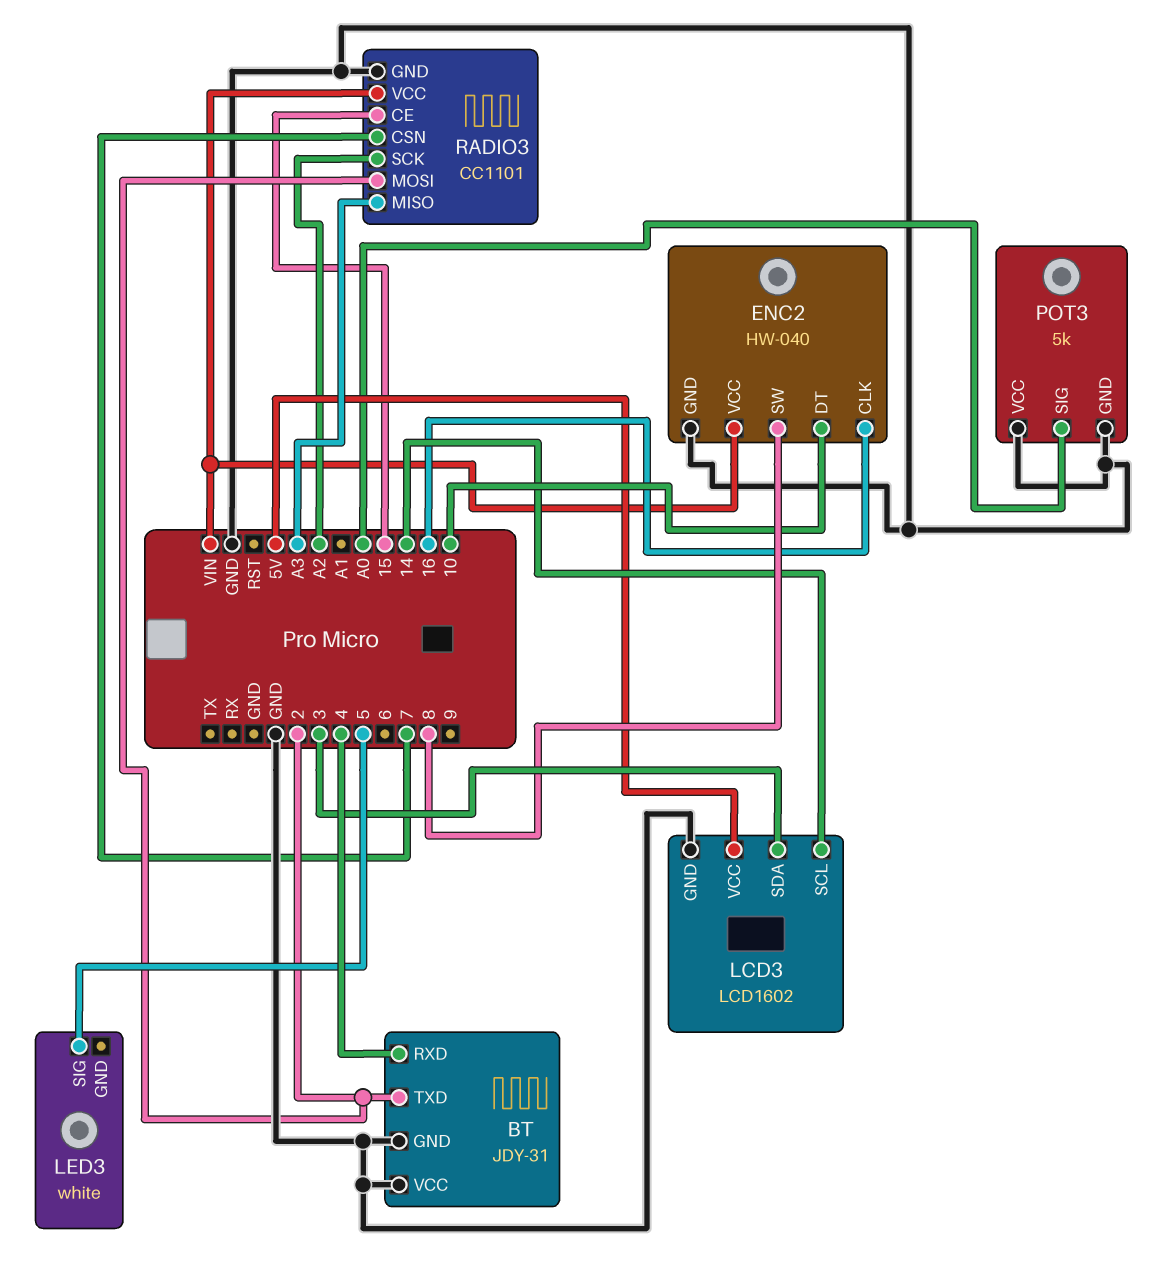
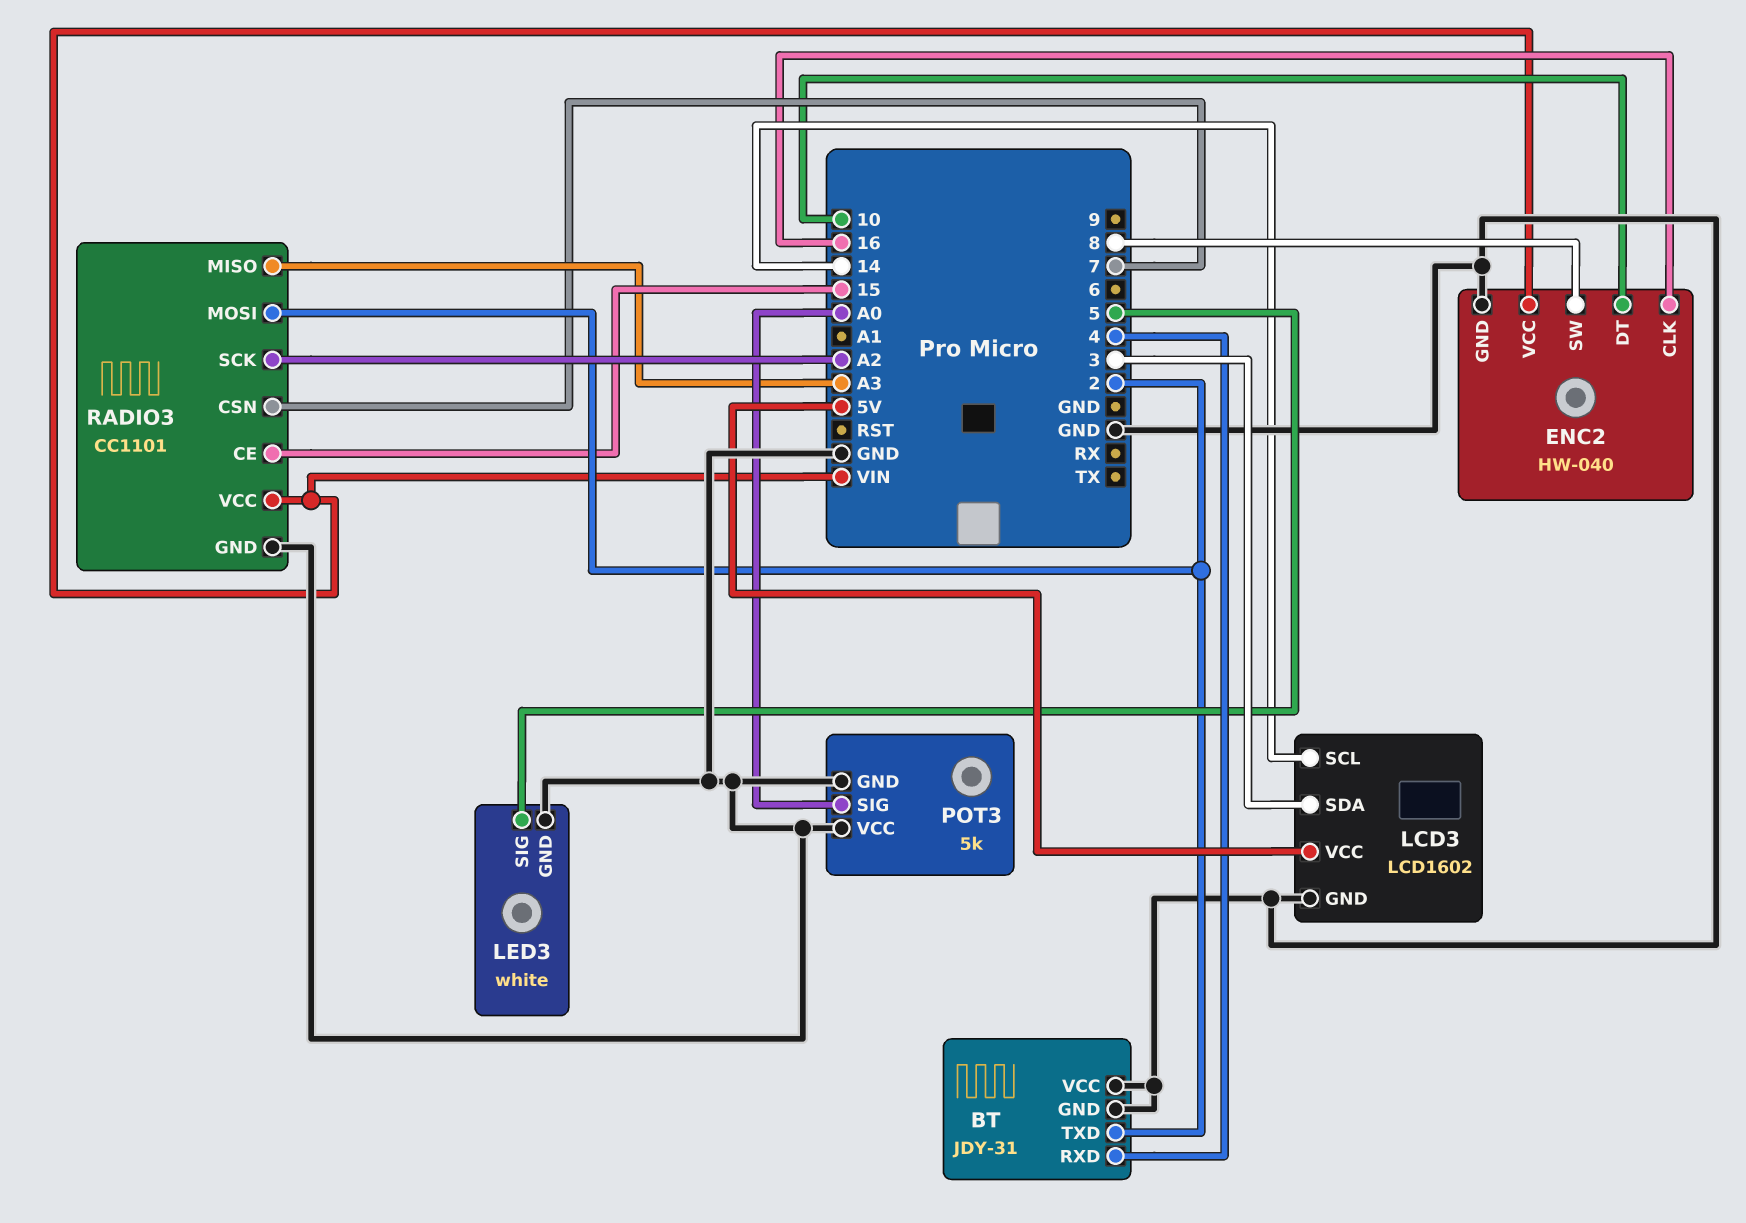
LED3 pin GND: none -> GND

